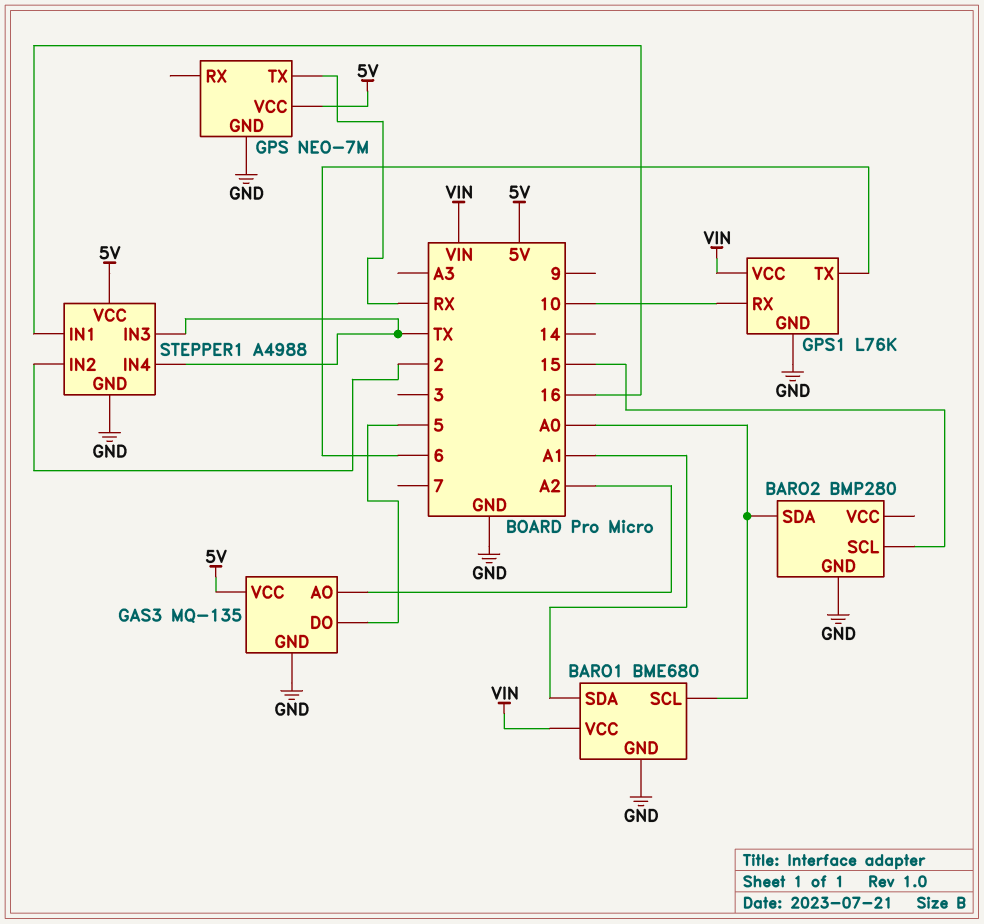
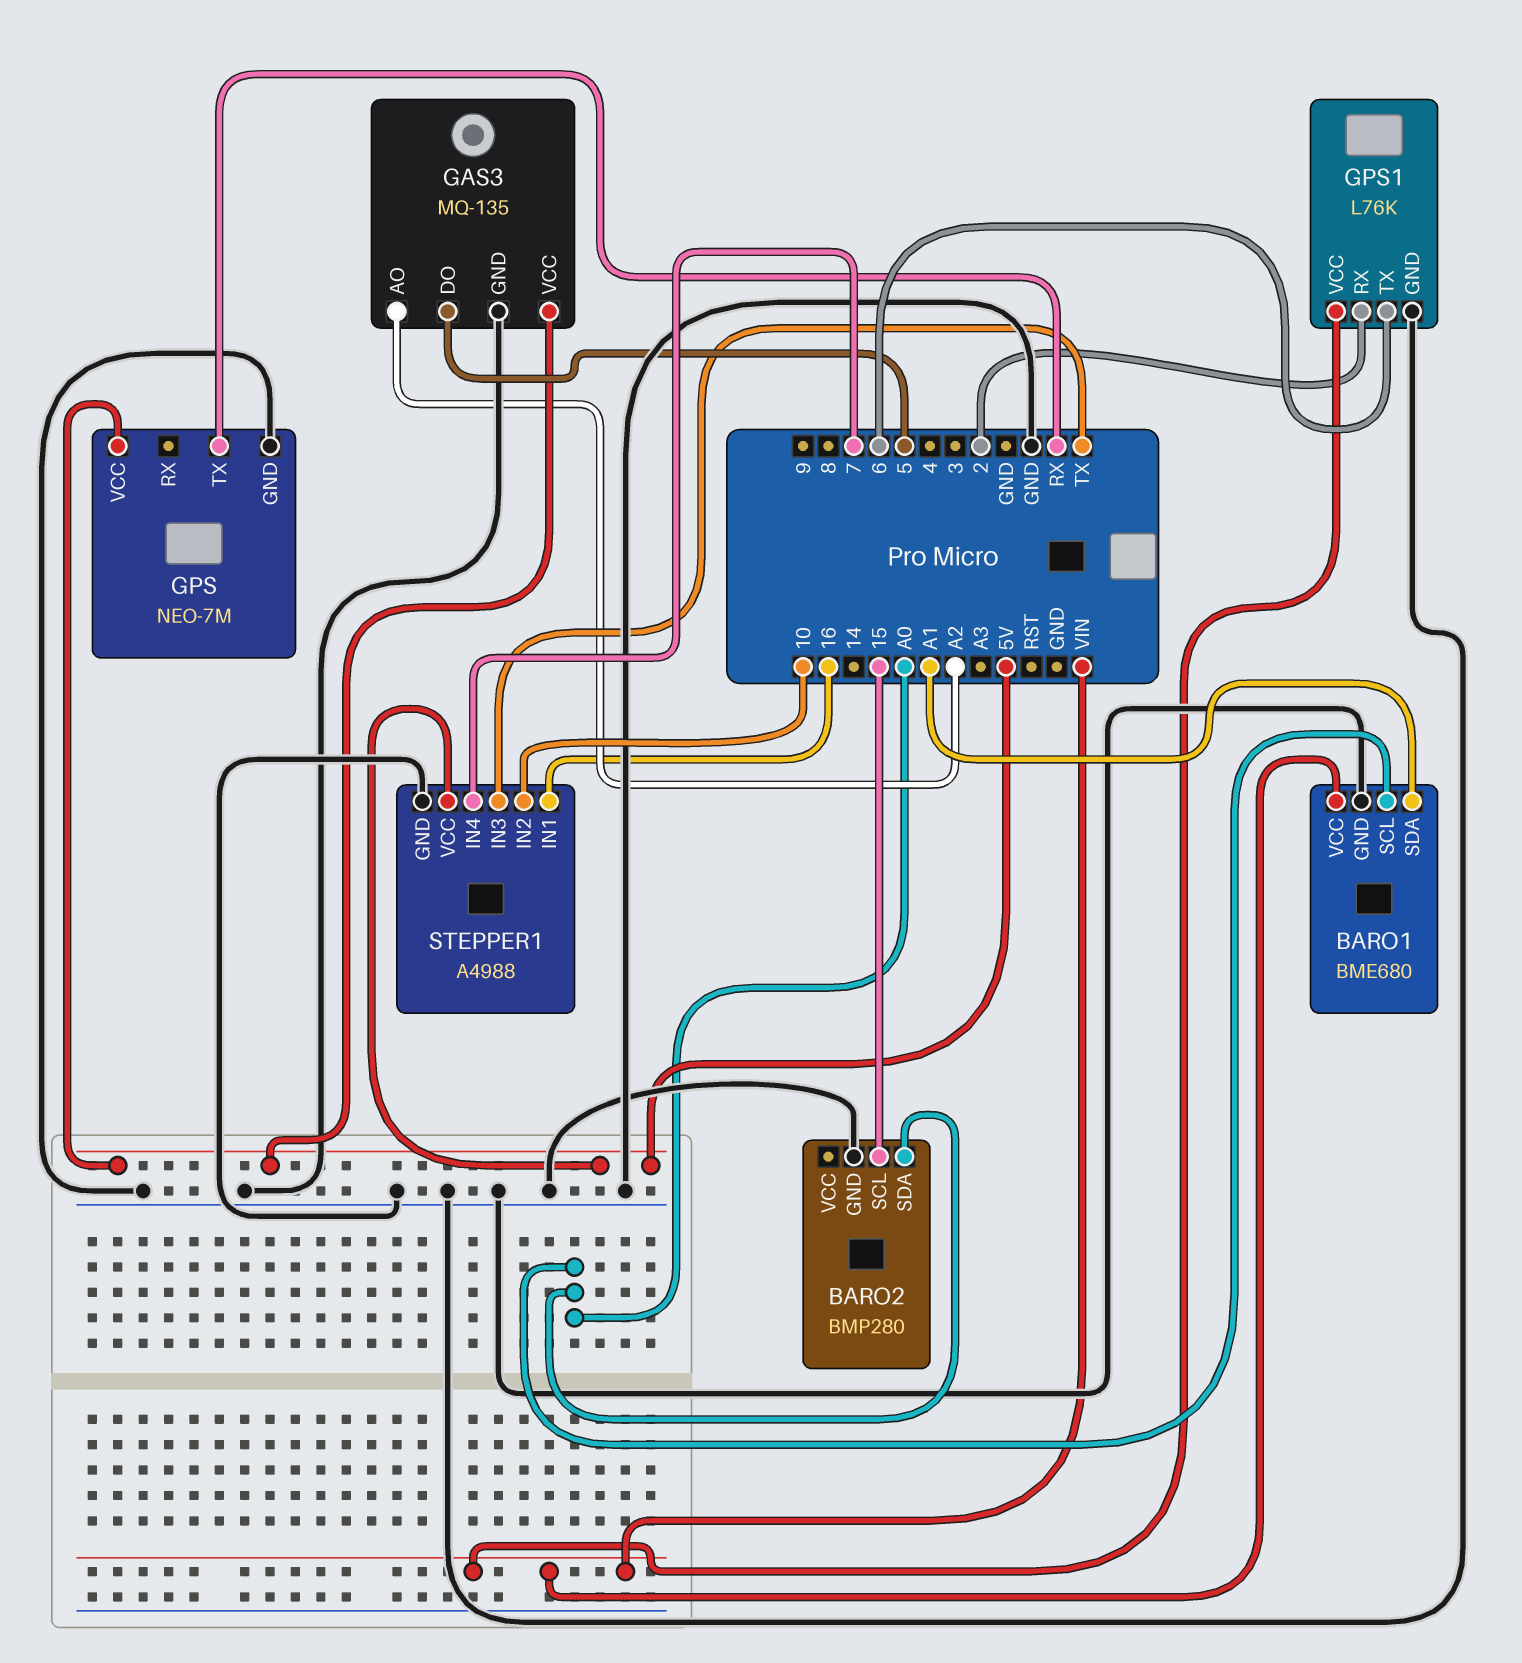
GPS1 pin RX: 10 -> 2
STEPPER1 pin IN2: 2 -> 10
STEPPER1 pin IN4: TX -> 7

